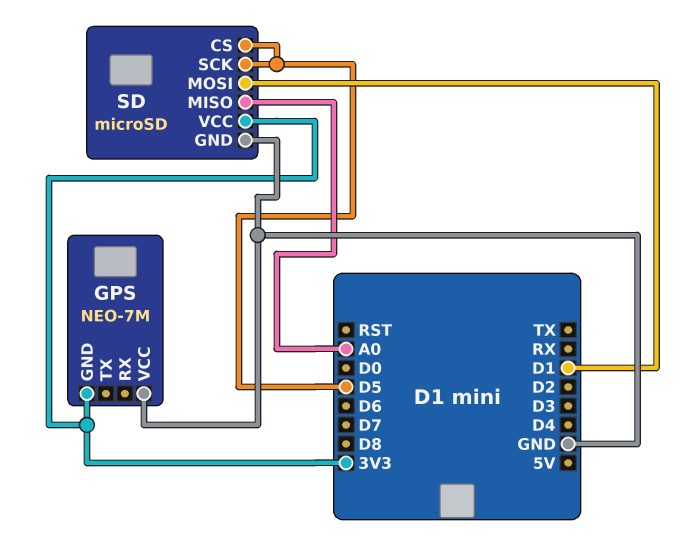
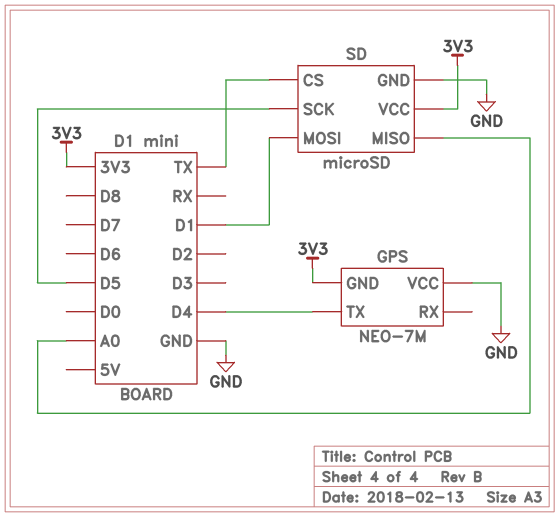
GPS pin TX: none -> D4
SD pin CS: D5 -> TX

